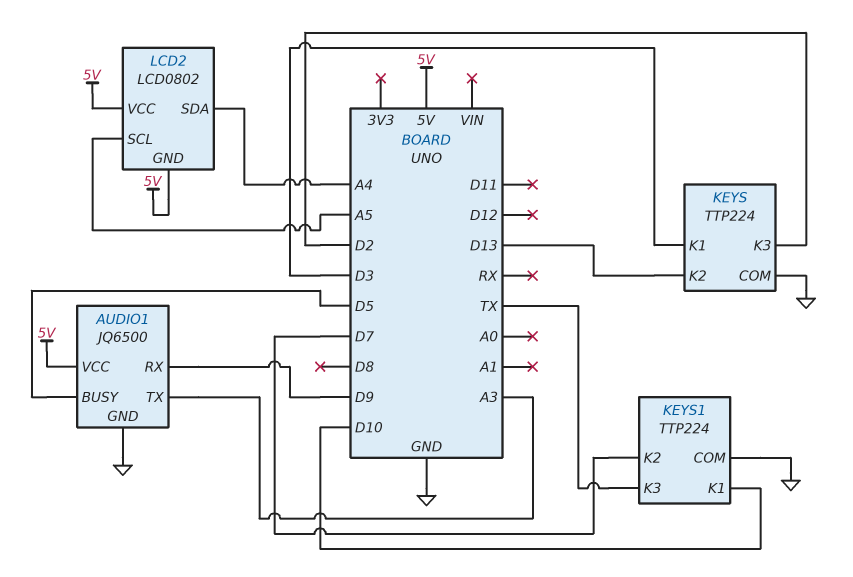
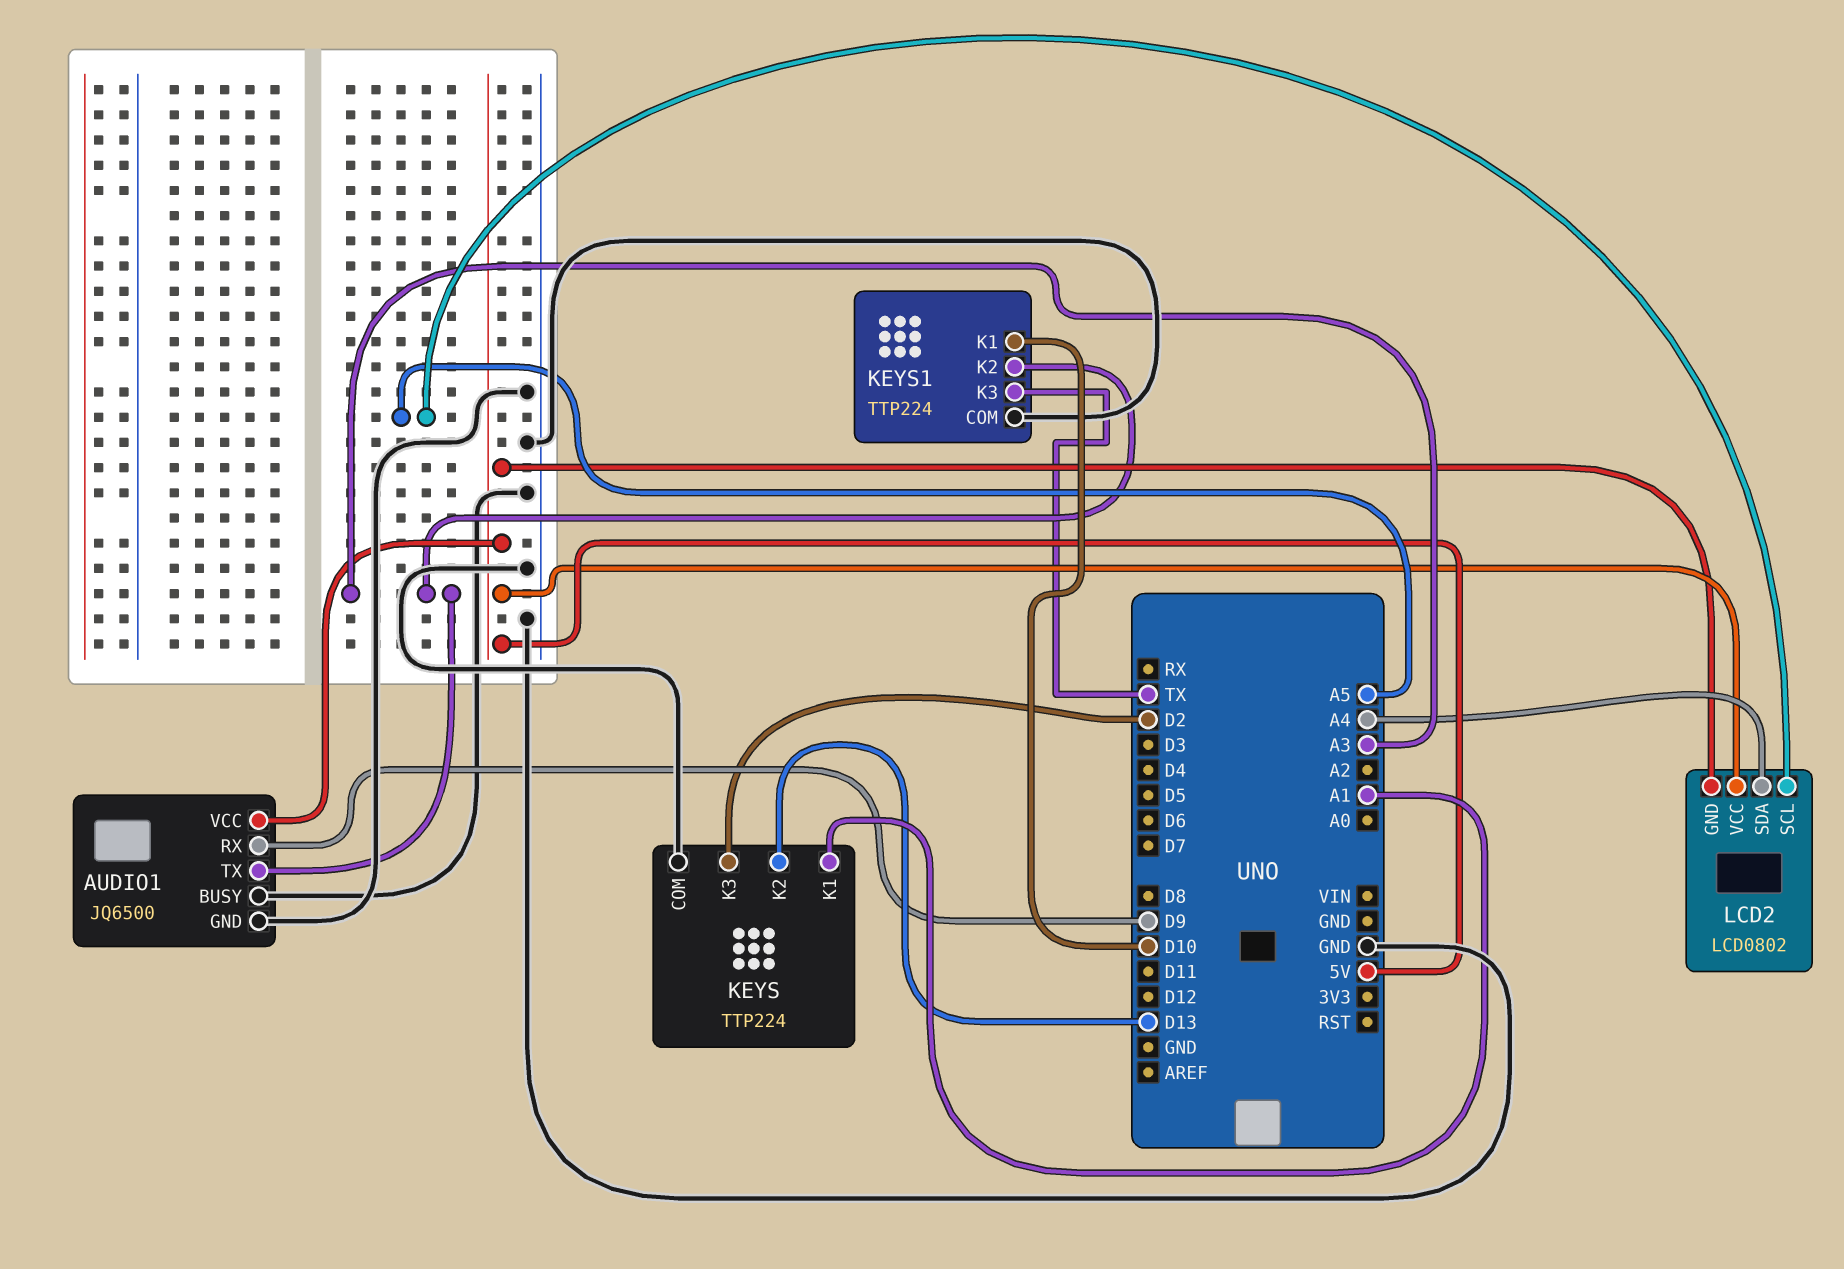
AUDIO1 pin BUSY: D5 -> GND
KEYS pin K1: D3 -> A1
KEYS1 pin K2: D7 -> A3

